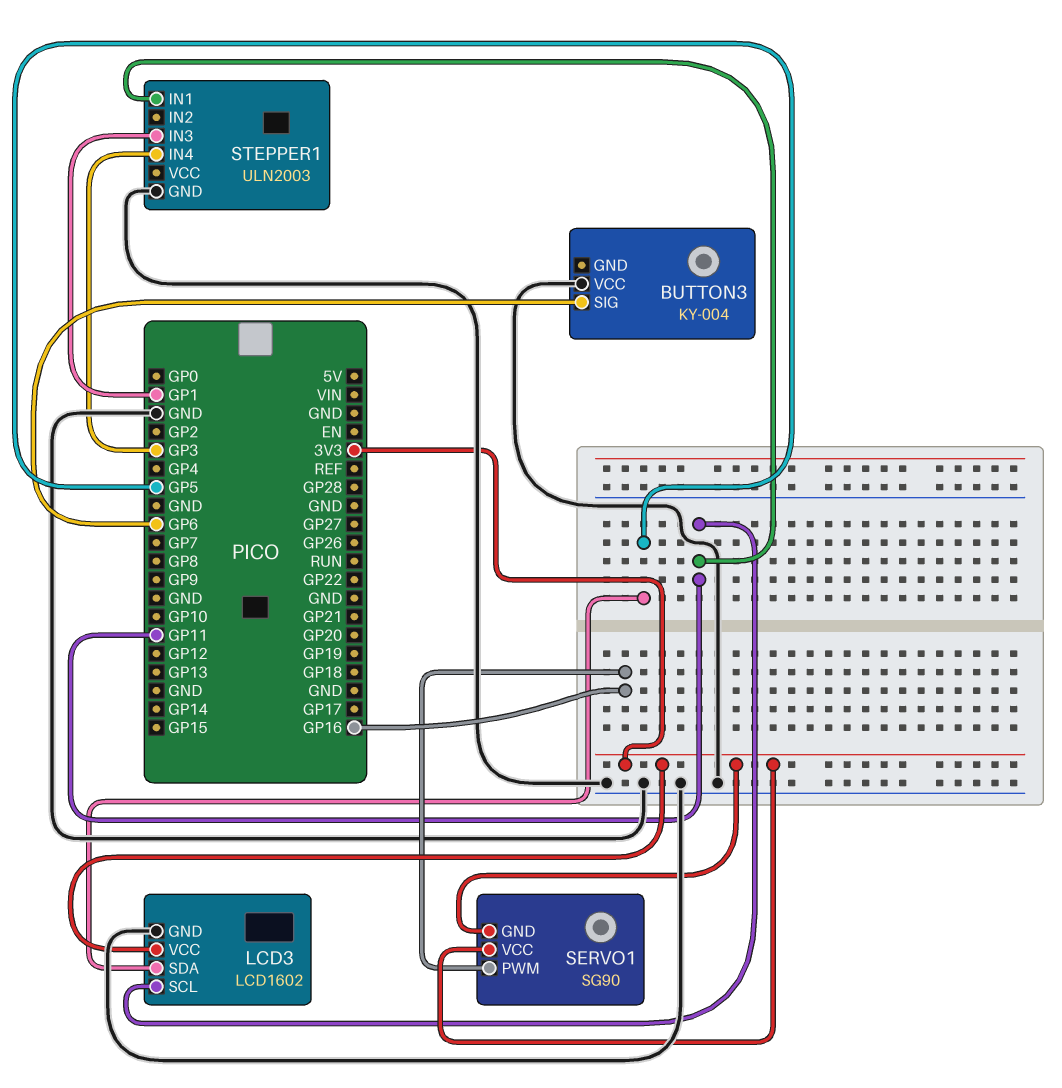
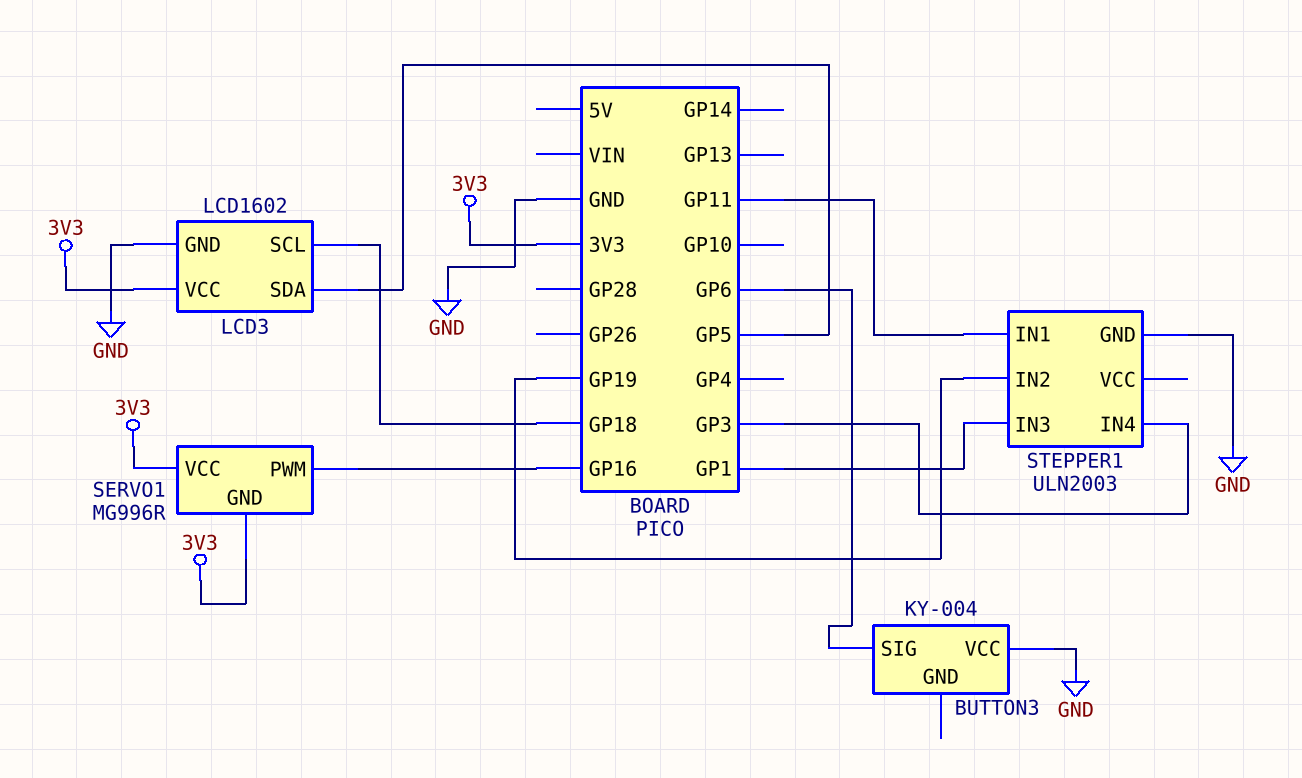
LCD3 pin SCL: GP11 -> GP18
SERVO1: SG90 -> MG996R
STEPPER1 pin IN2: none -> GP19

